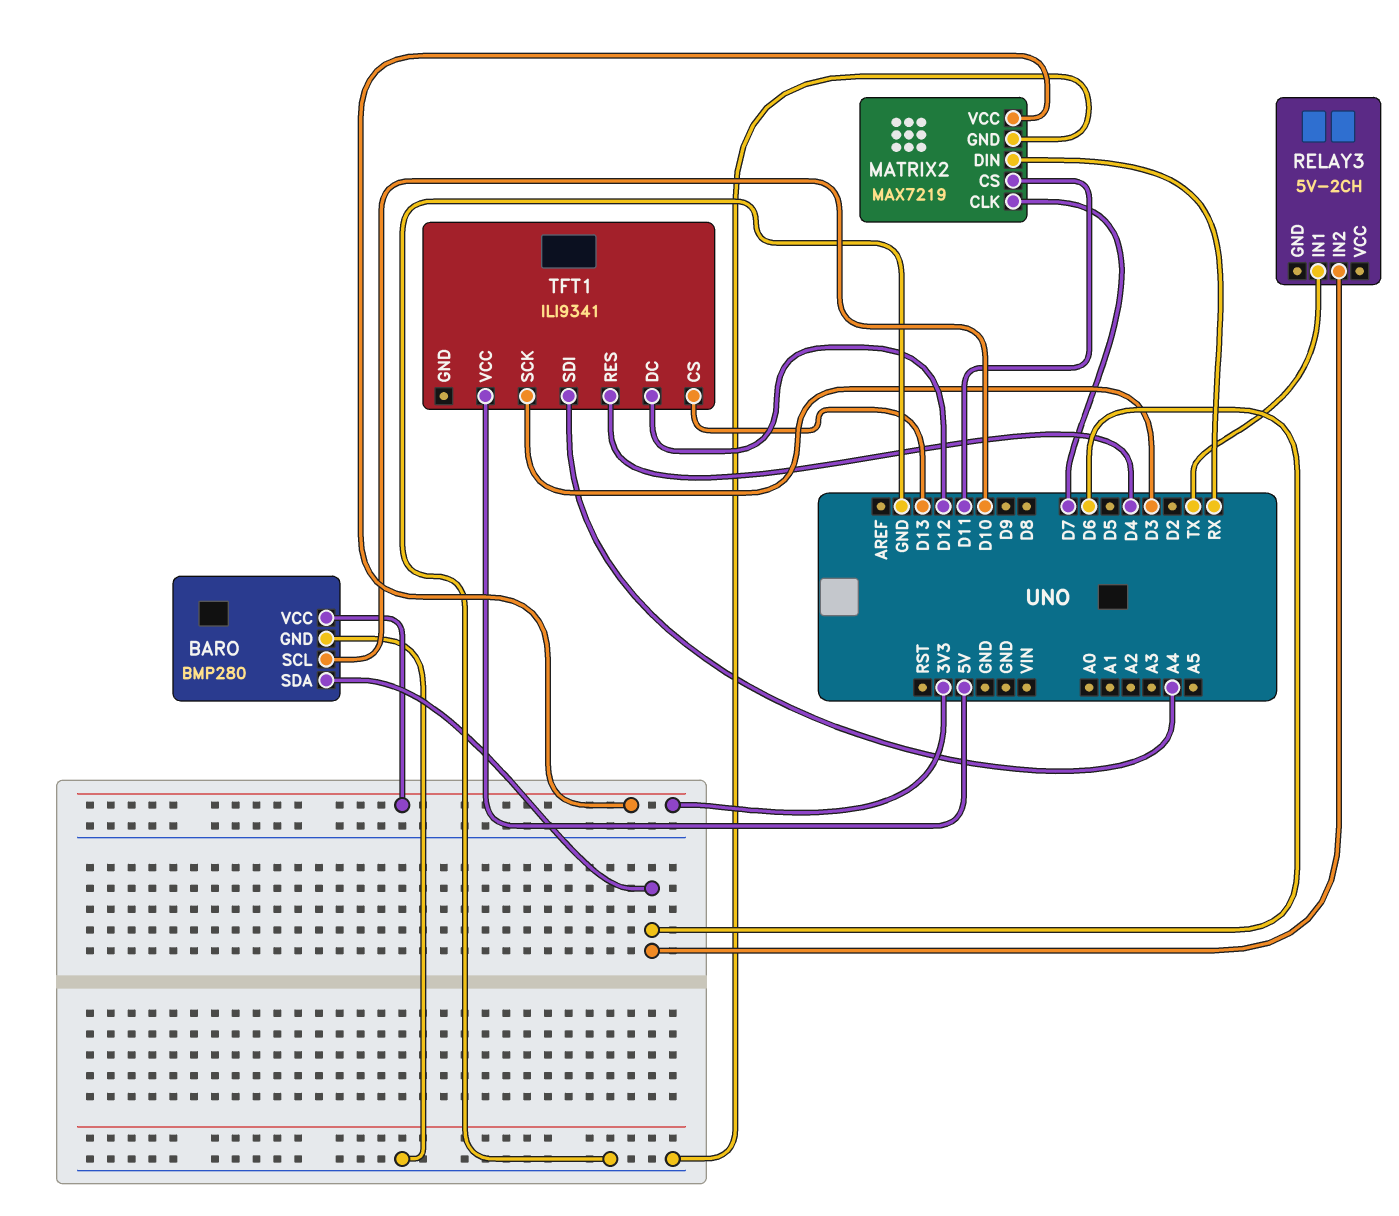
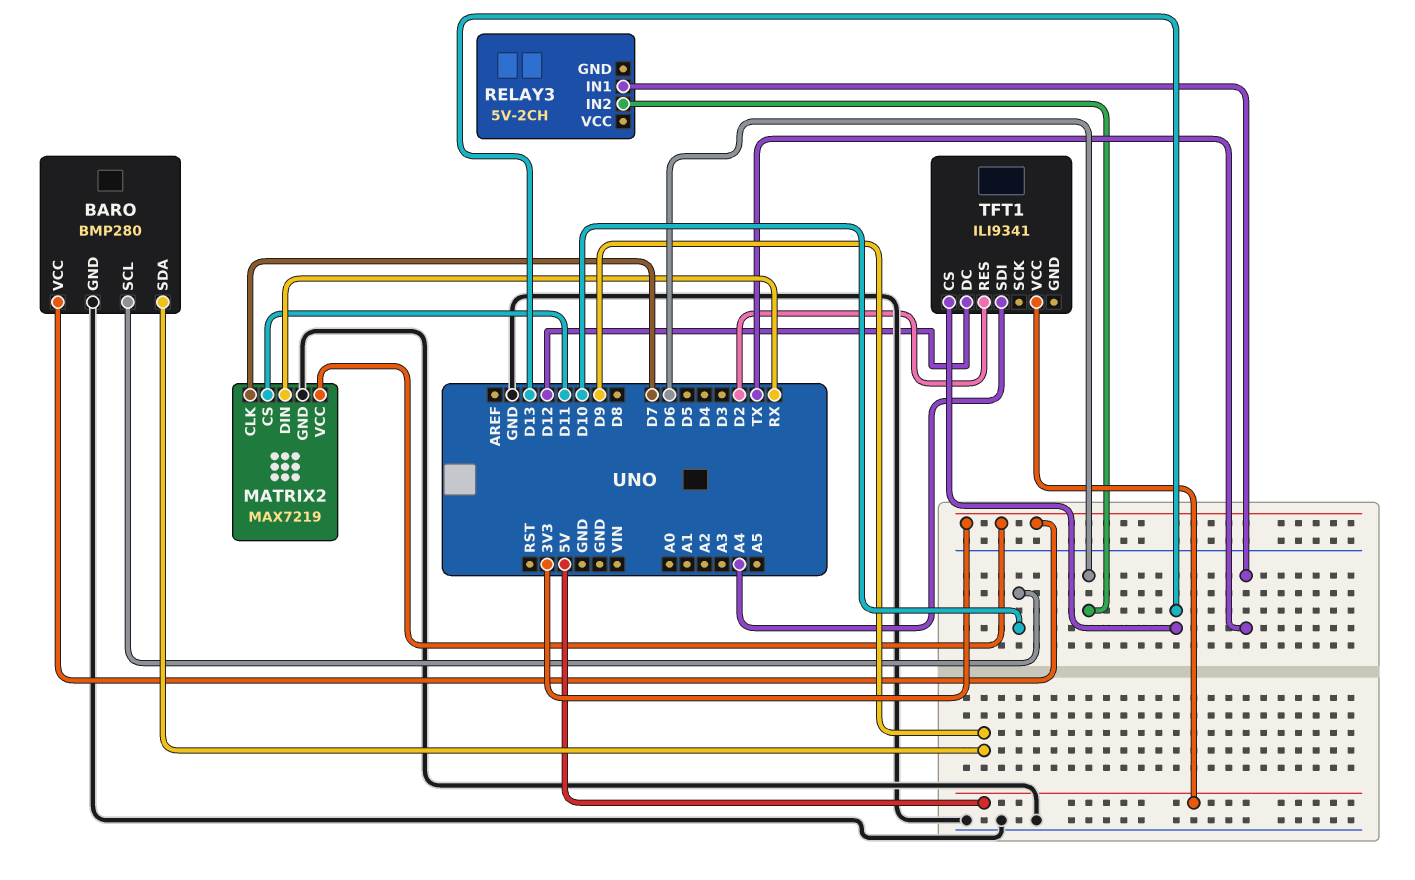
BARO pin SDA: D6 -> D9
TFT1 pin RES: D4 -> D2
TFT1 pin SCK: D3 -> none

